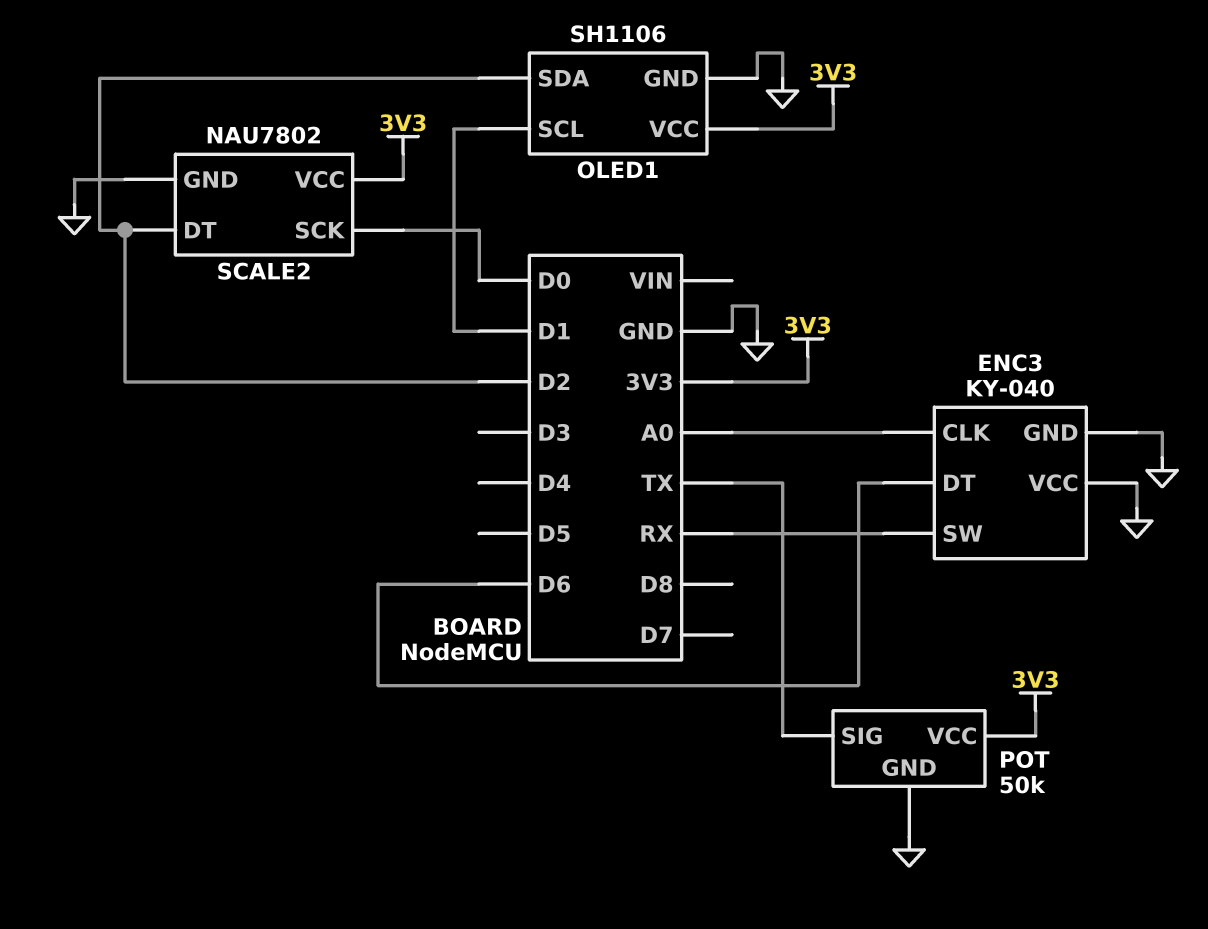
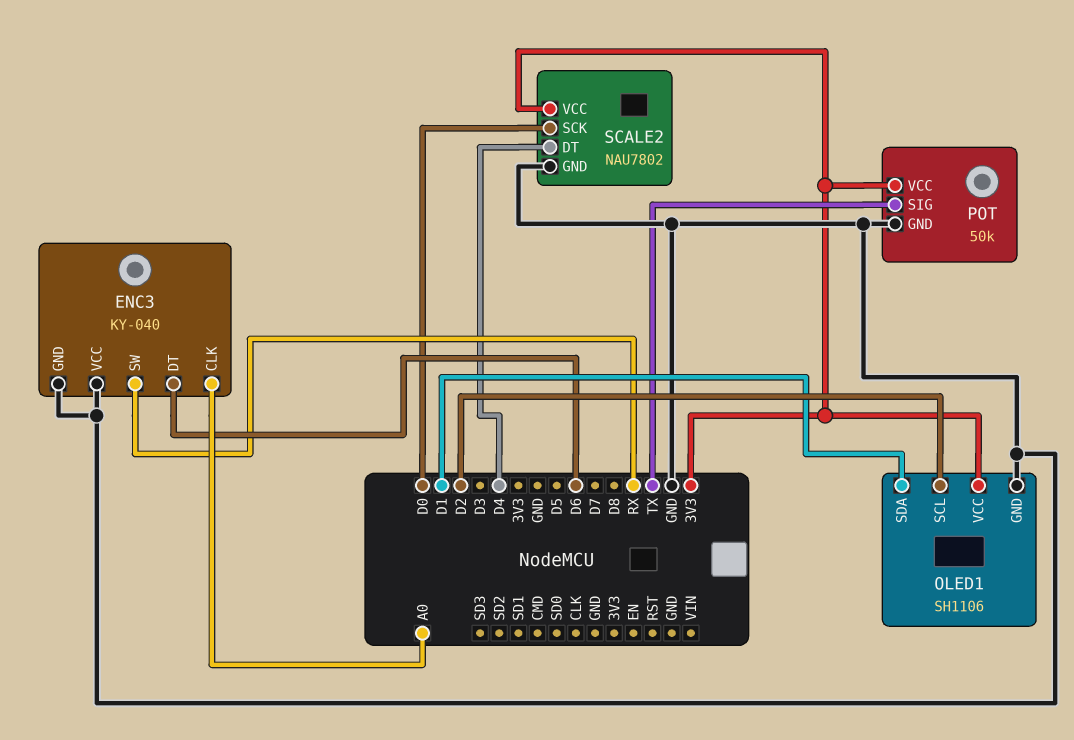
OLED1 pin SCL: D1 -> D2
OLED1 pin SDA: D2 -> D1
SCALE2 pin DT: D2 -> D4

